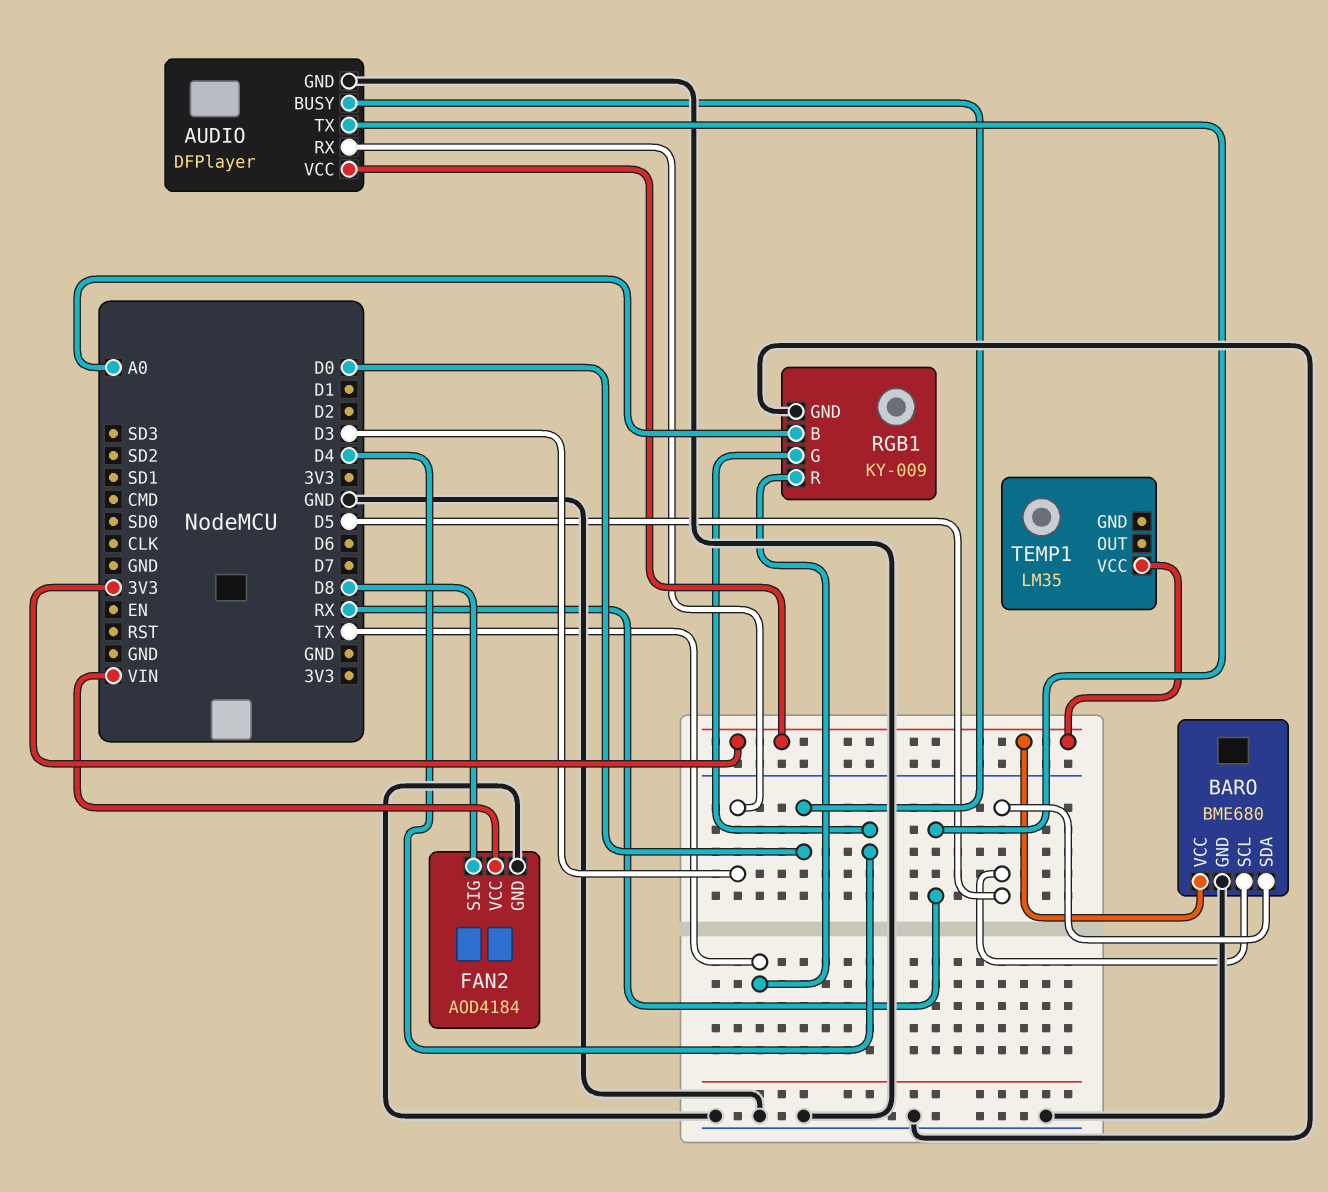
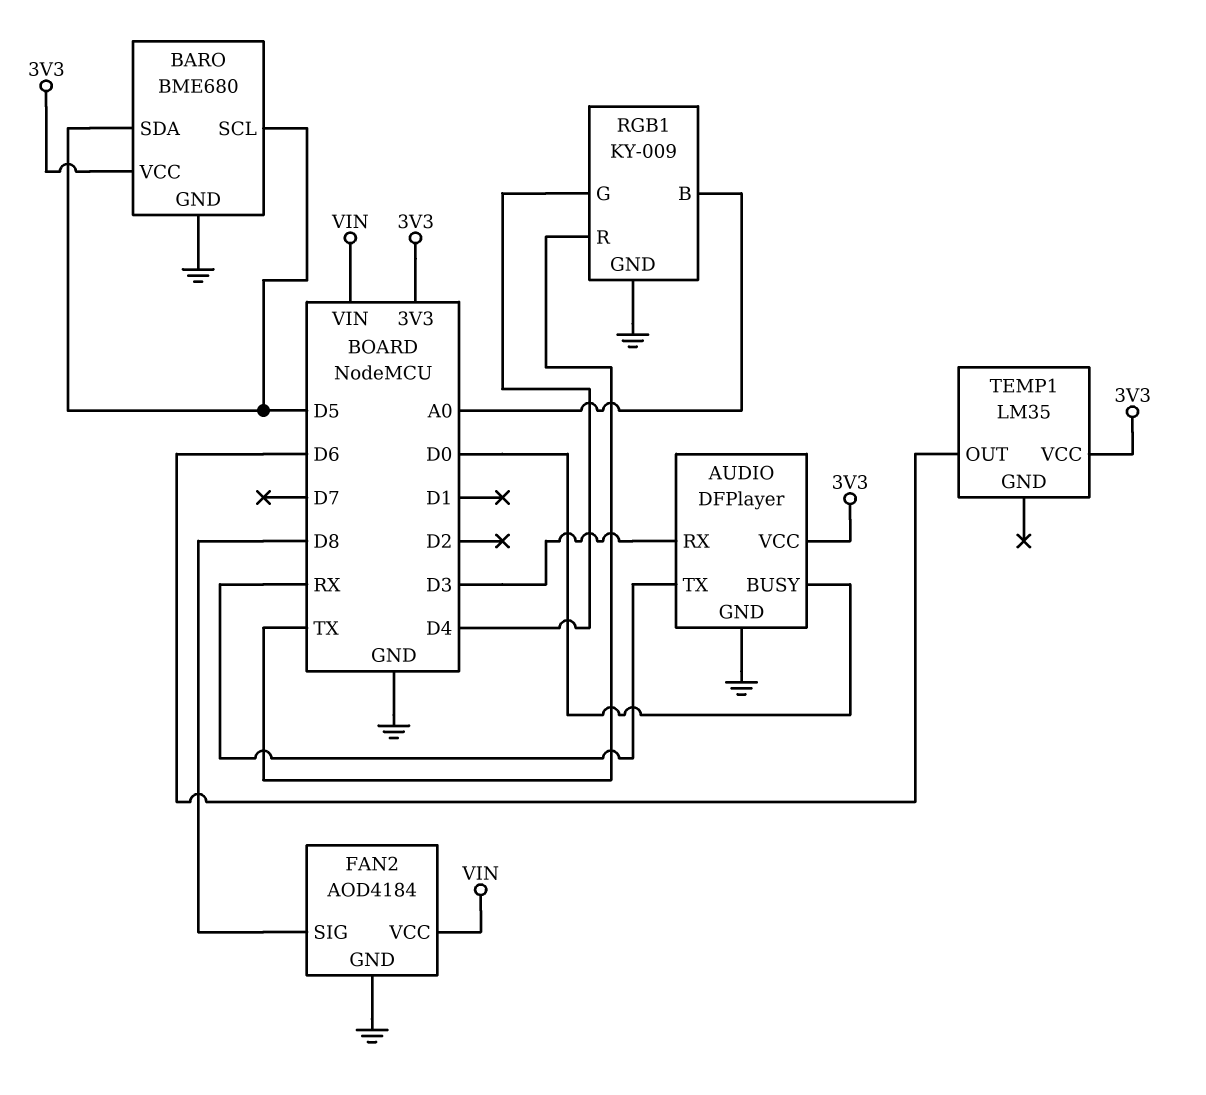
TEMP1 pin OUT: none -> D6

